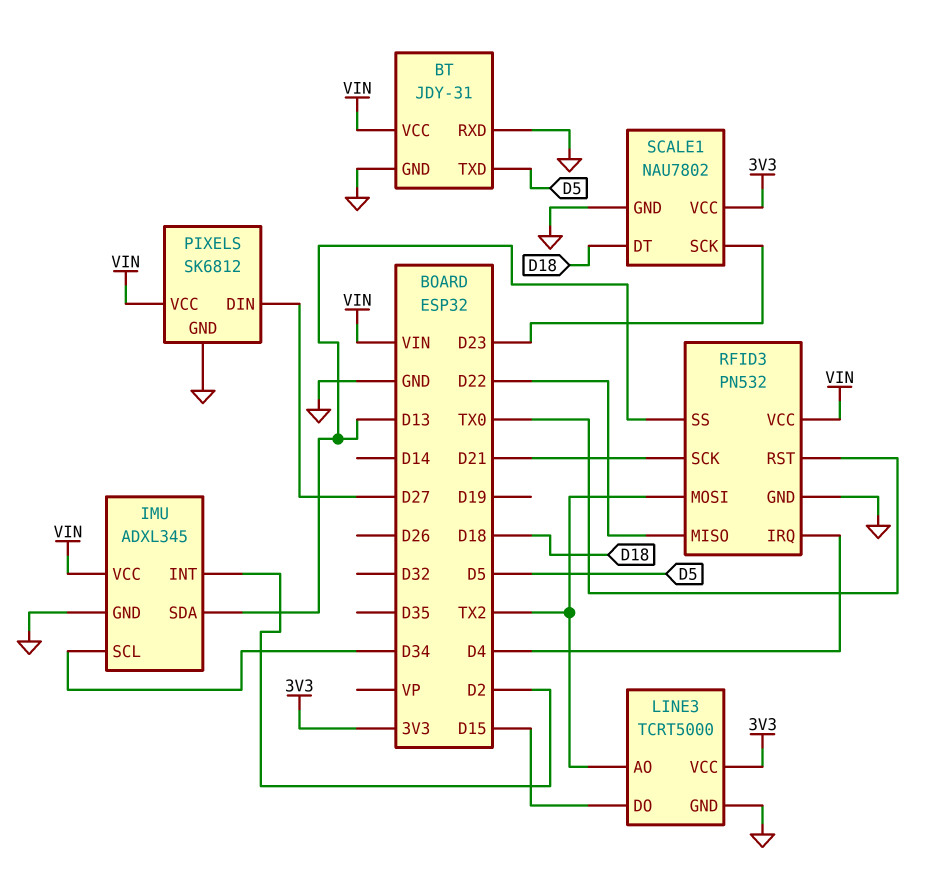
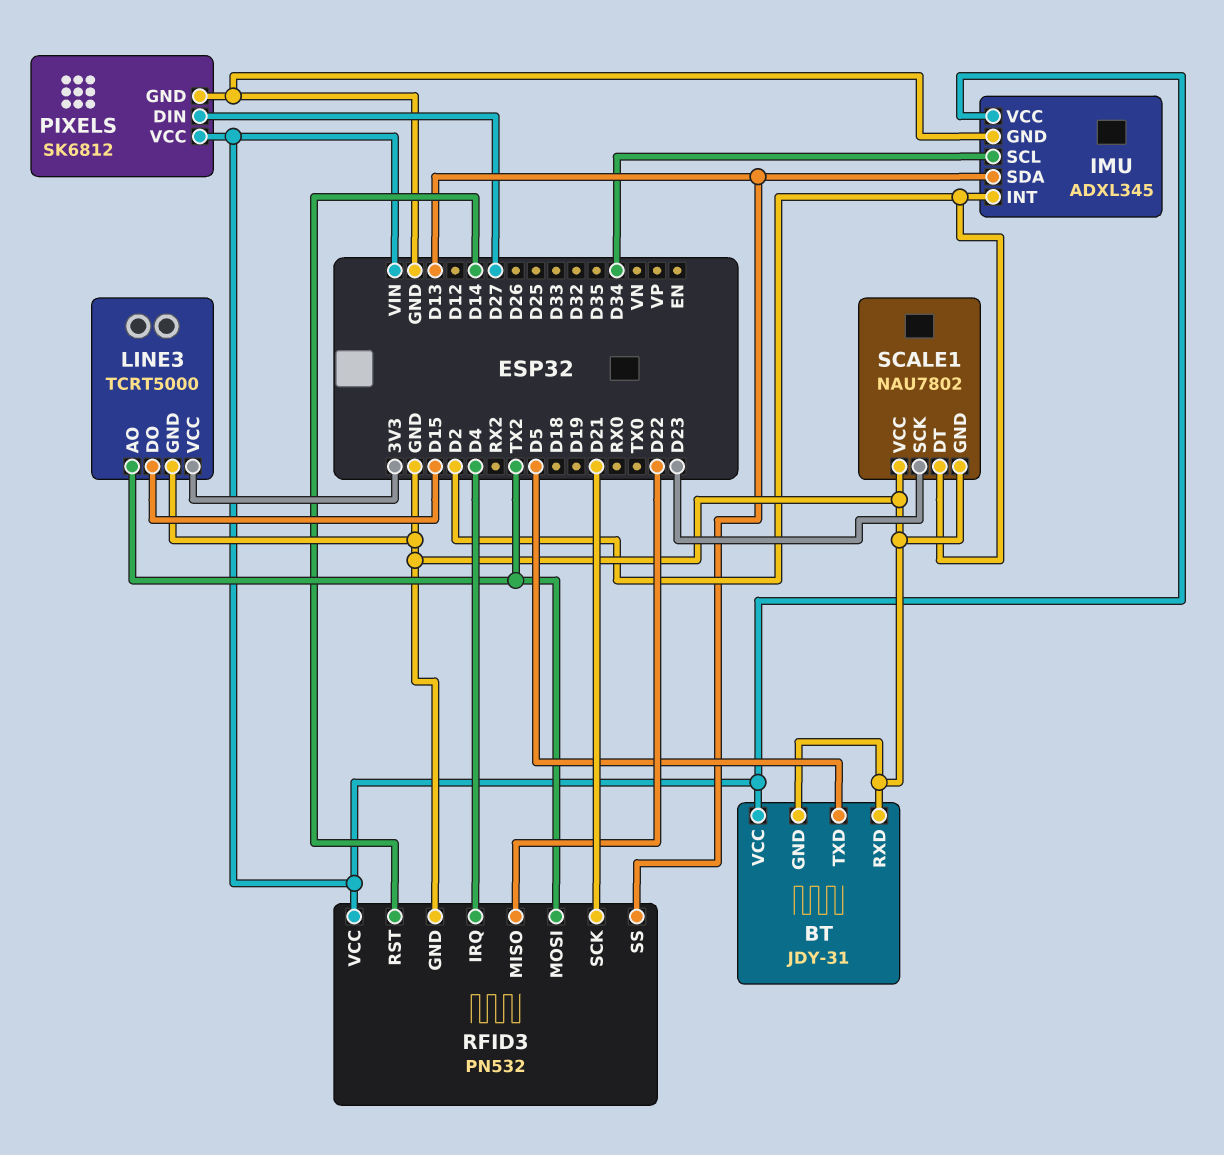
RFID3 pin RST: TX0 -> D14
SCALE1 pin DT: D18 -> D2
SCALE1 pin VCC: 3V3 -> GND

